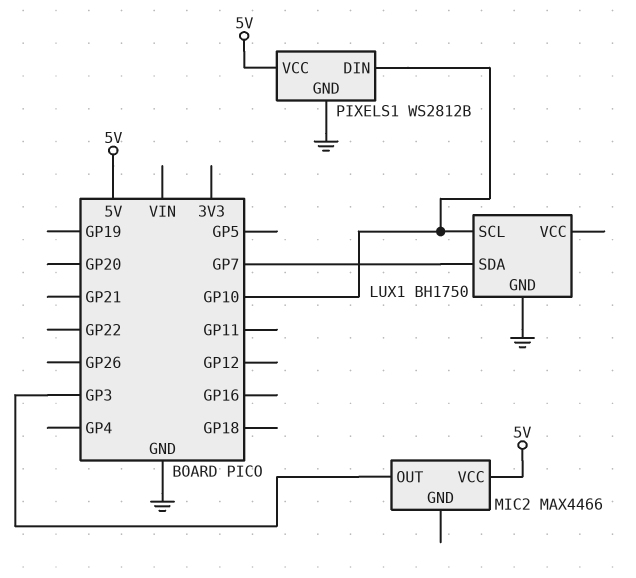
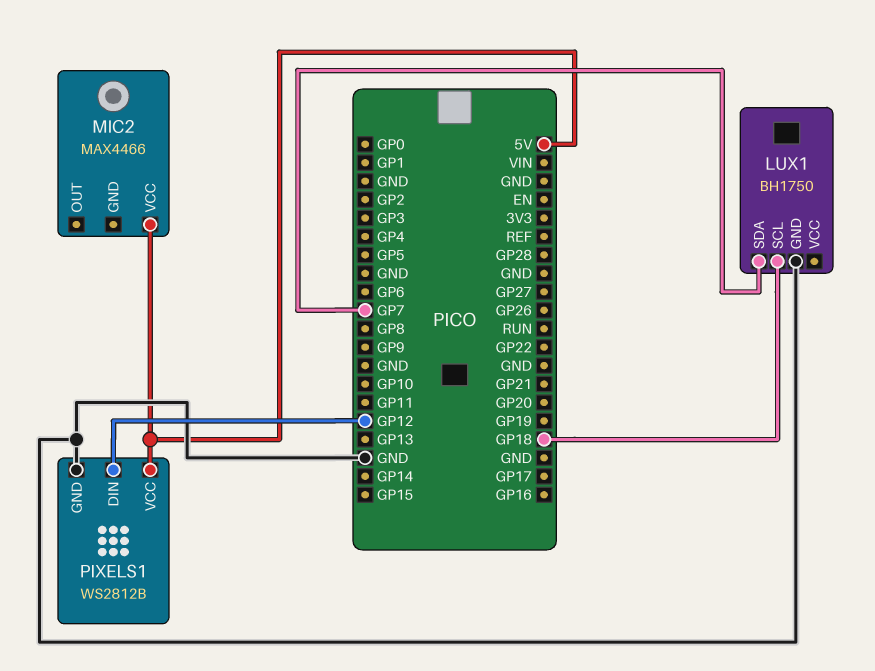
LUX1 pin SCL: GP10 -> GP18
MIC2 pin OUT: GP3 -> none
PIXELS1 pin DIN: GP10 -> GP12

